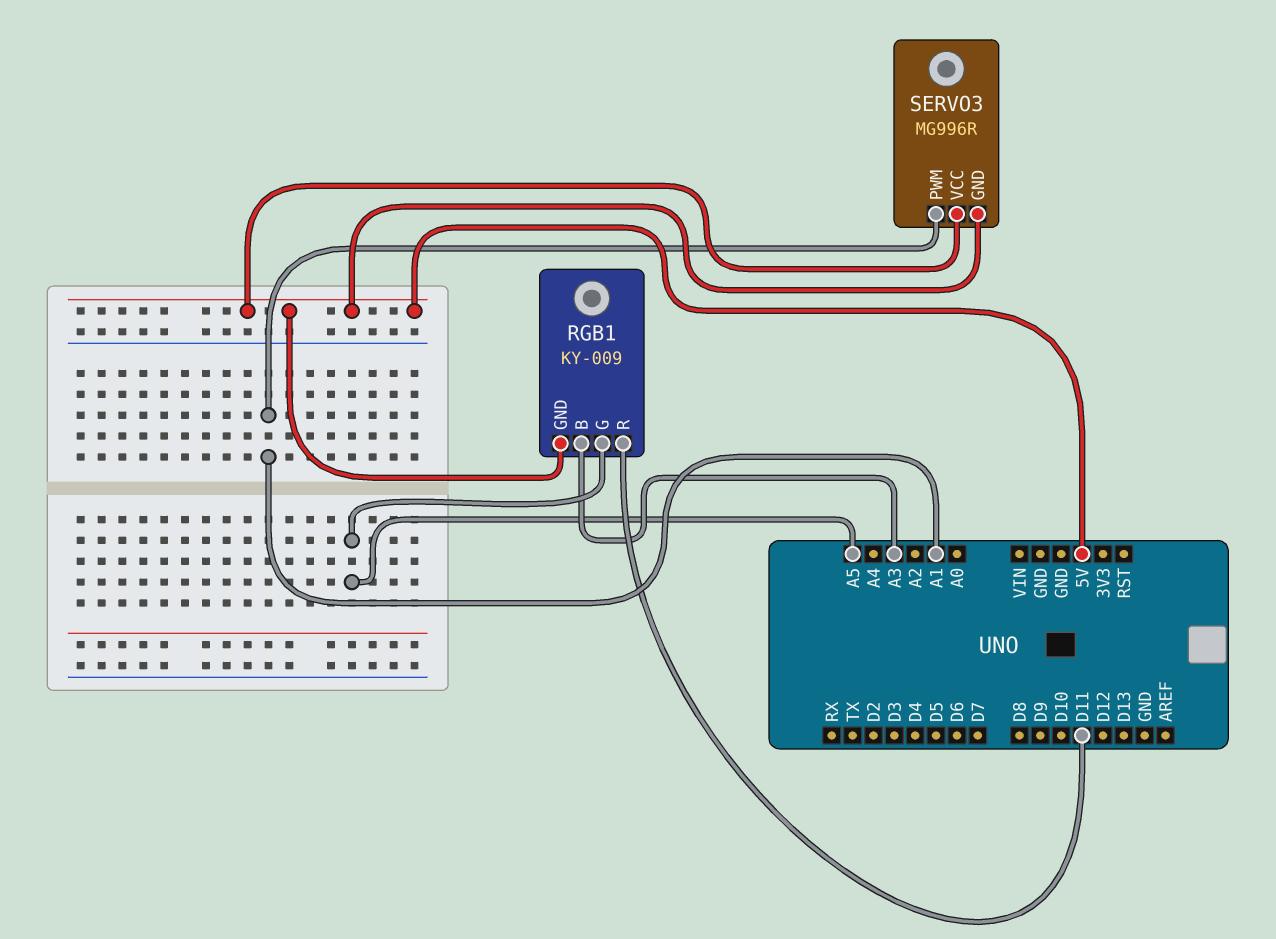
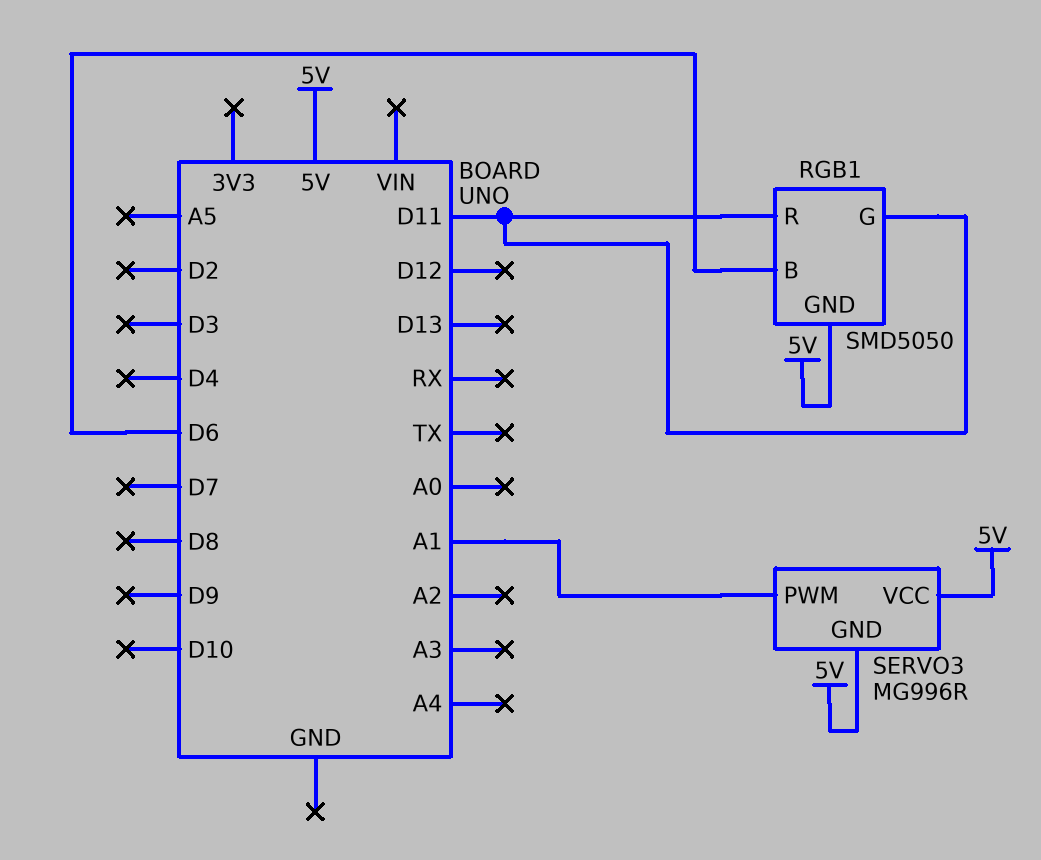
RGB1: KY-009 -> SMD5050
RGB1 pin B: A3 -> D6
RGB1 pin G: A5 -> D11

